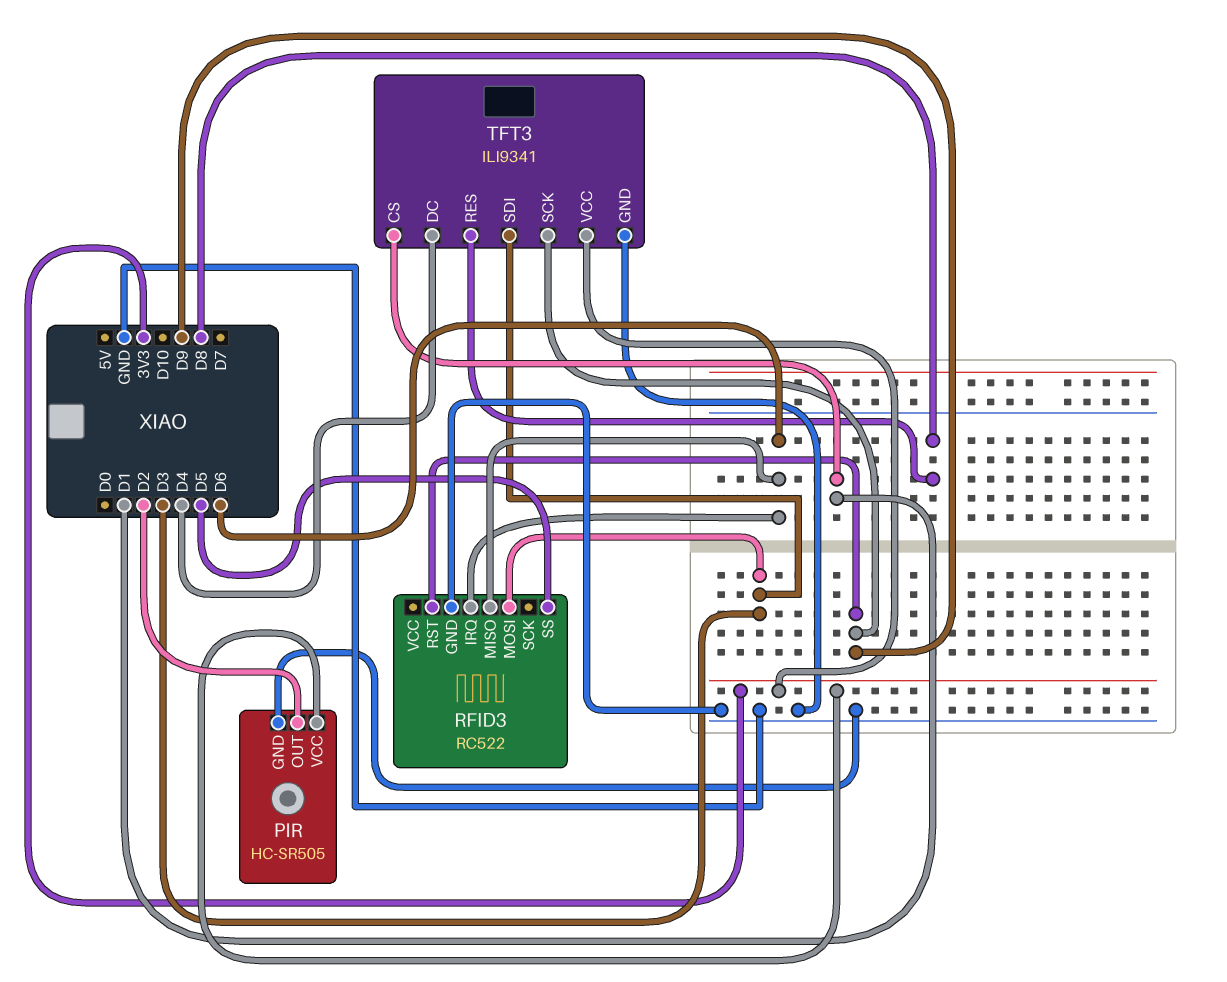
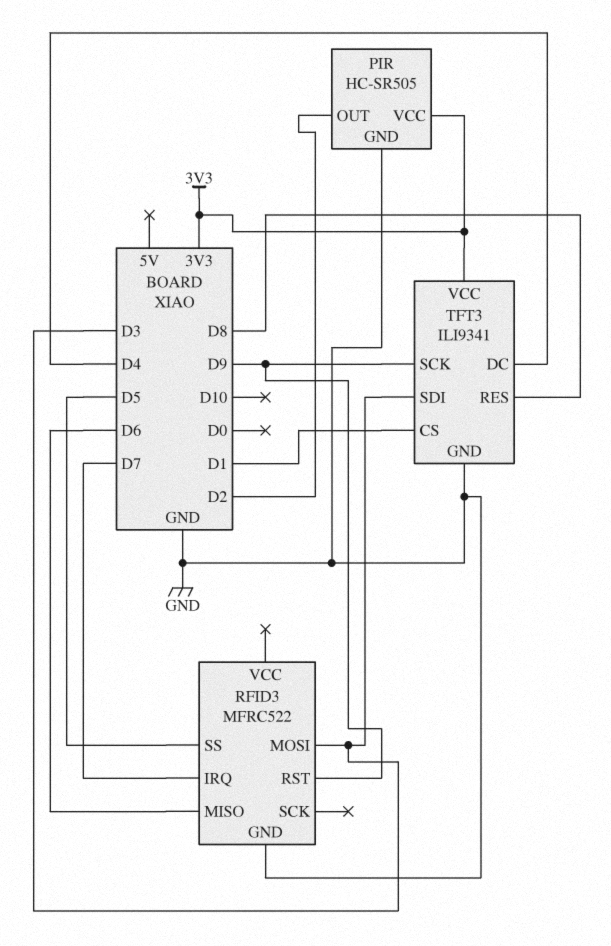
RFID3: RC522 -> MFRC522
RFID3 pin IRQ: D6 -> D7

